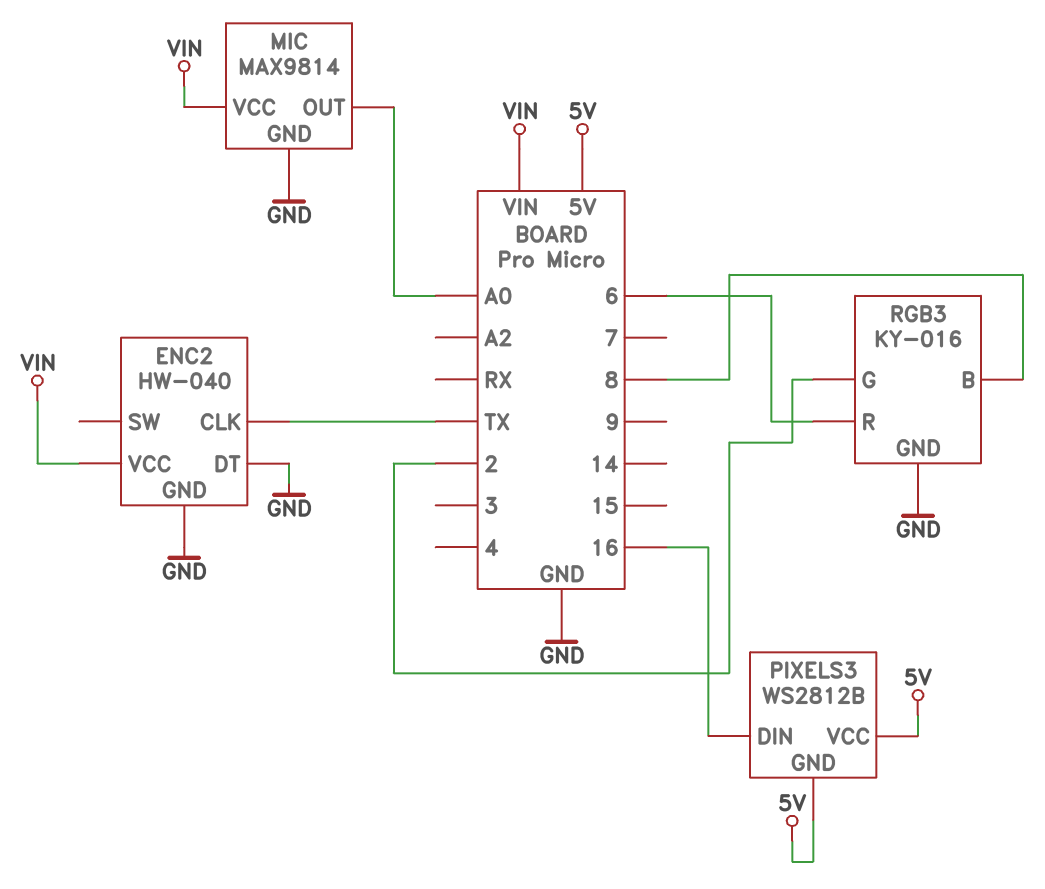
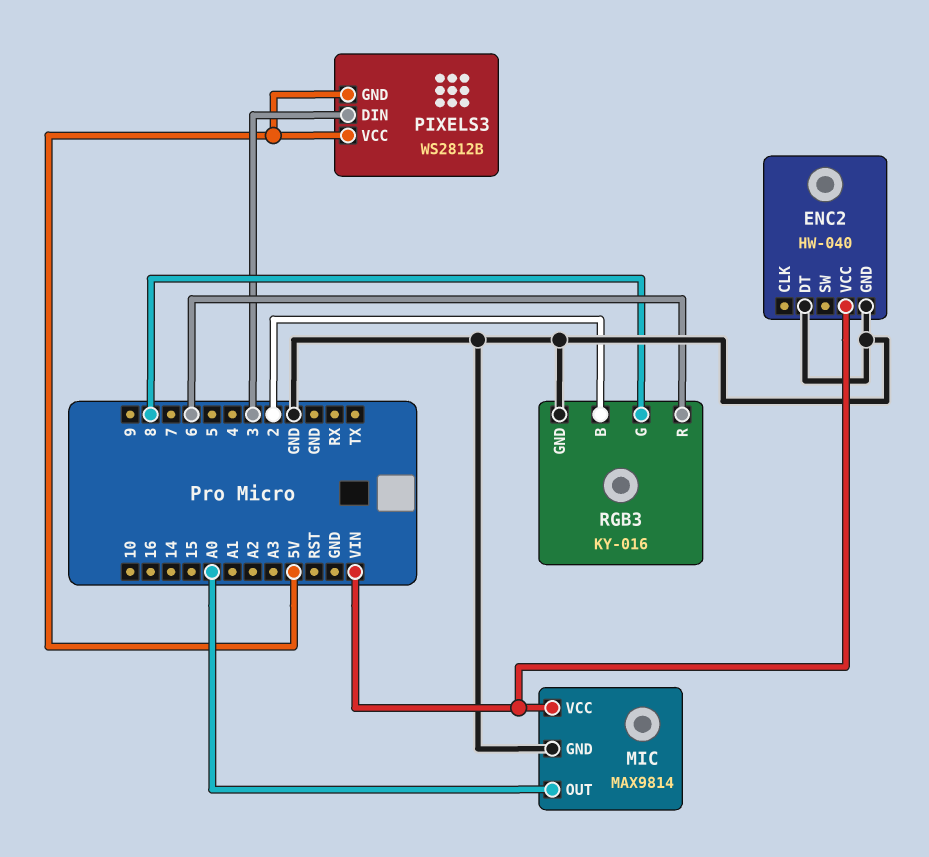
ENC2 pin CLK: TX -> none
PIXELS3 pin DIN: 16 -> 3
RGB3 pin B: 8 -> 2
RGB3 pin G: 2 -> 8

